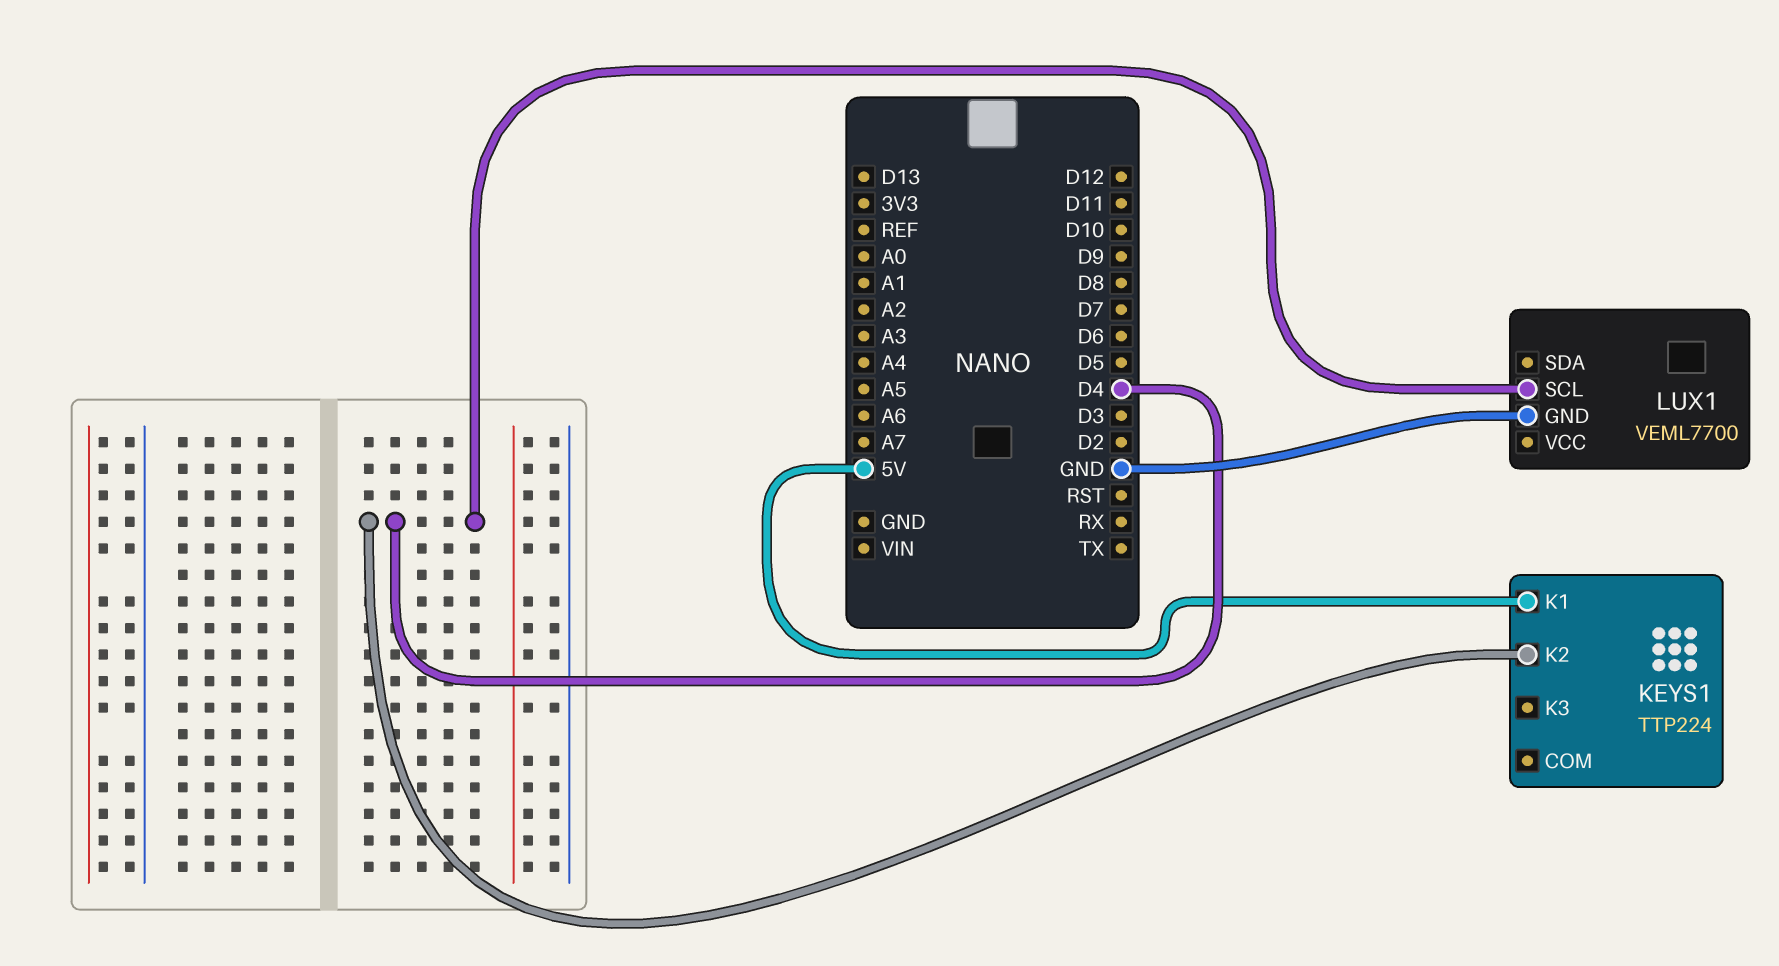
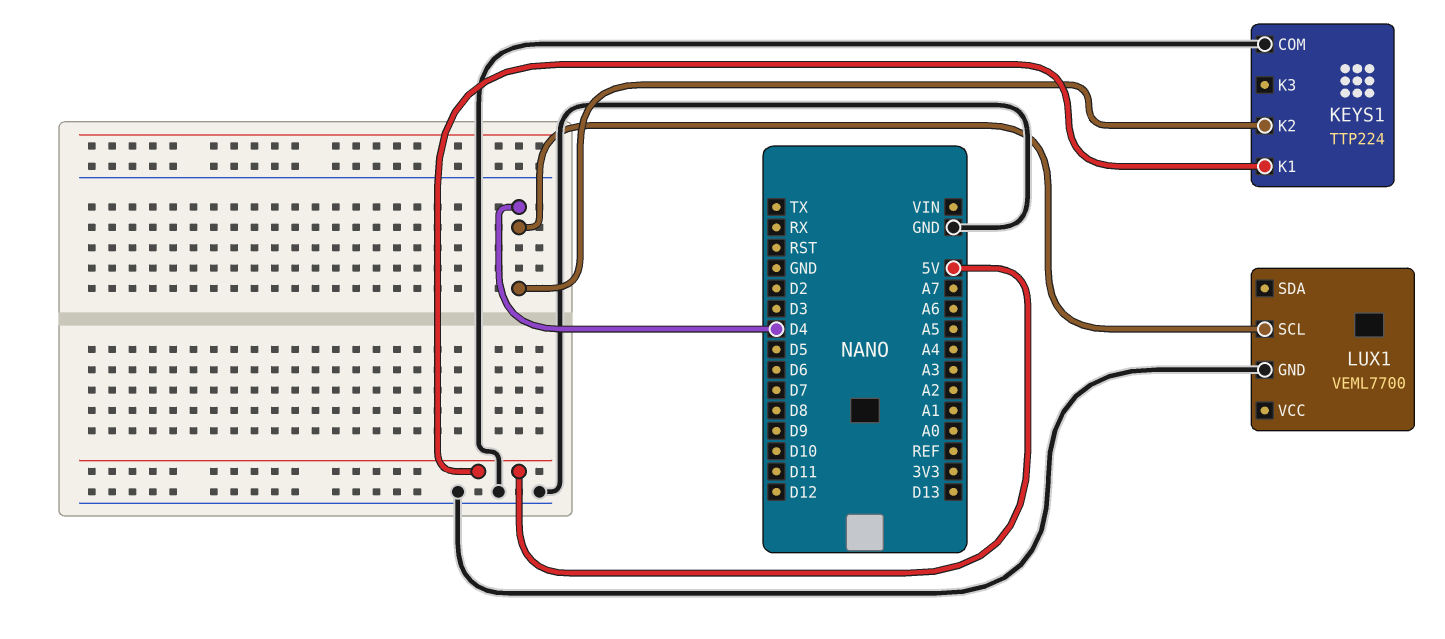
KEYS1 pin COM: none -> GND

